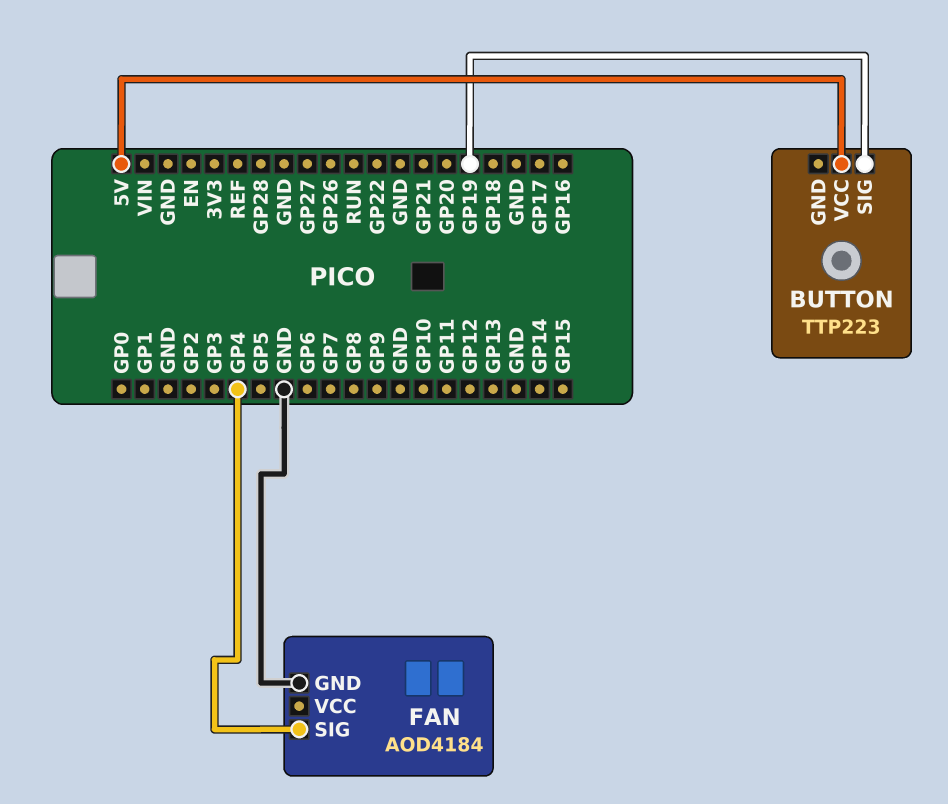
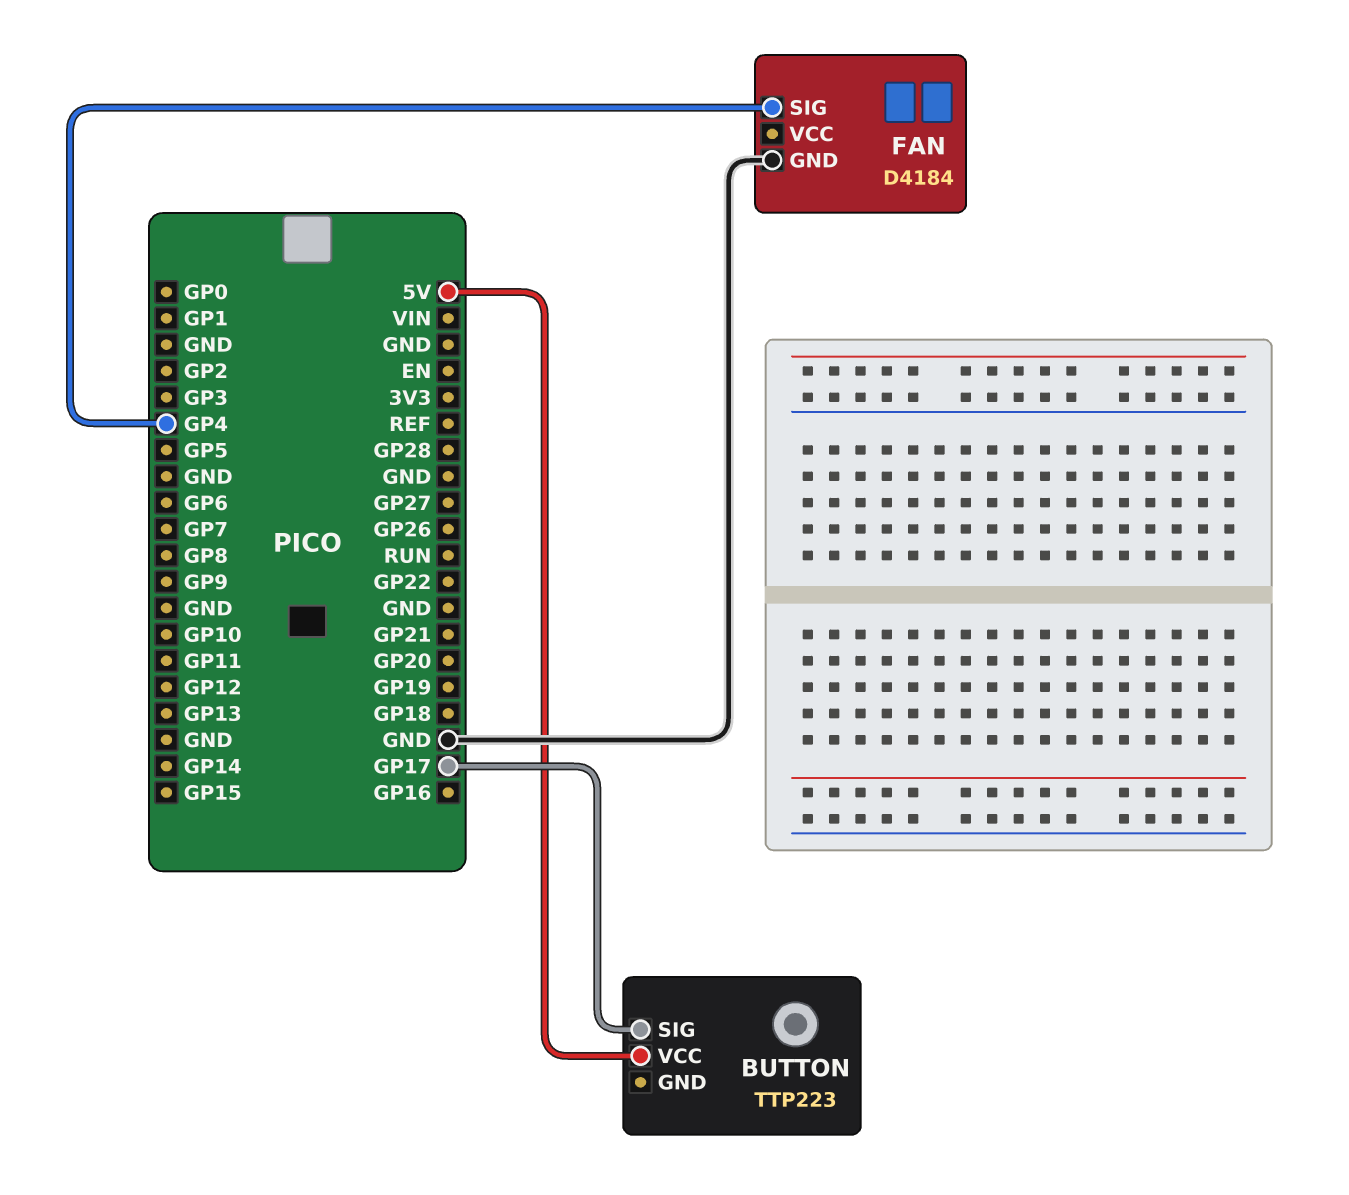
BUTTON pin SIG: GP19 -> GP17
FAN: AOD4184 -> D4184

